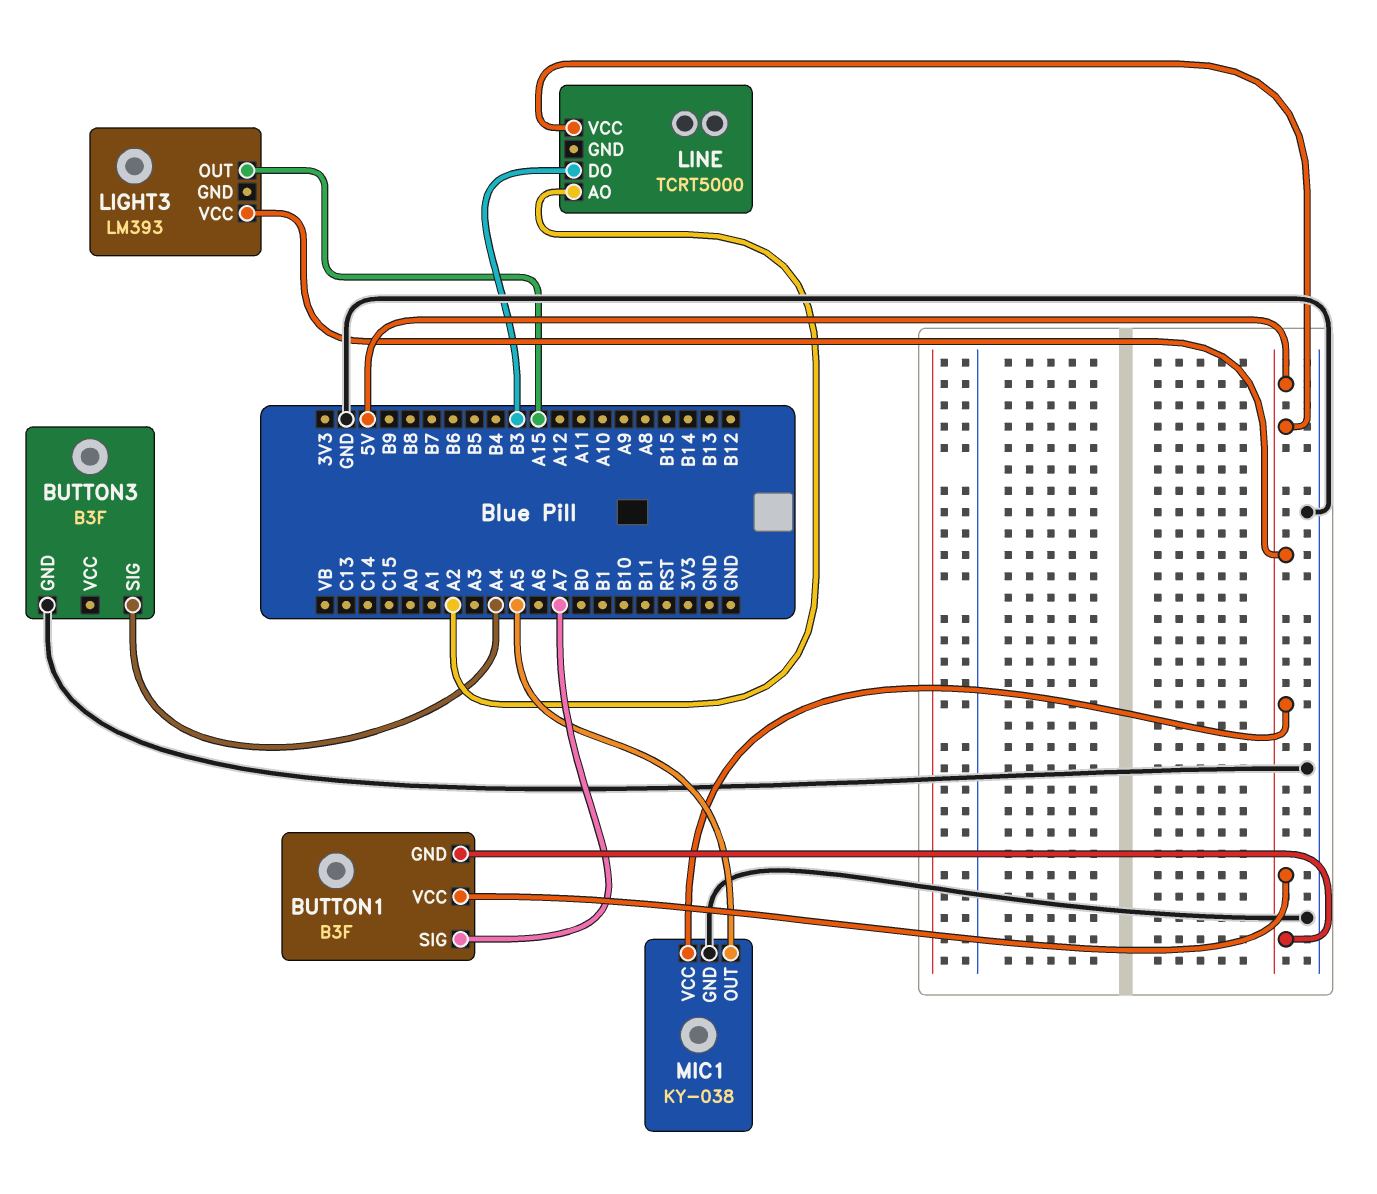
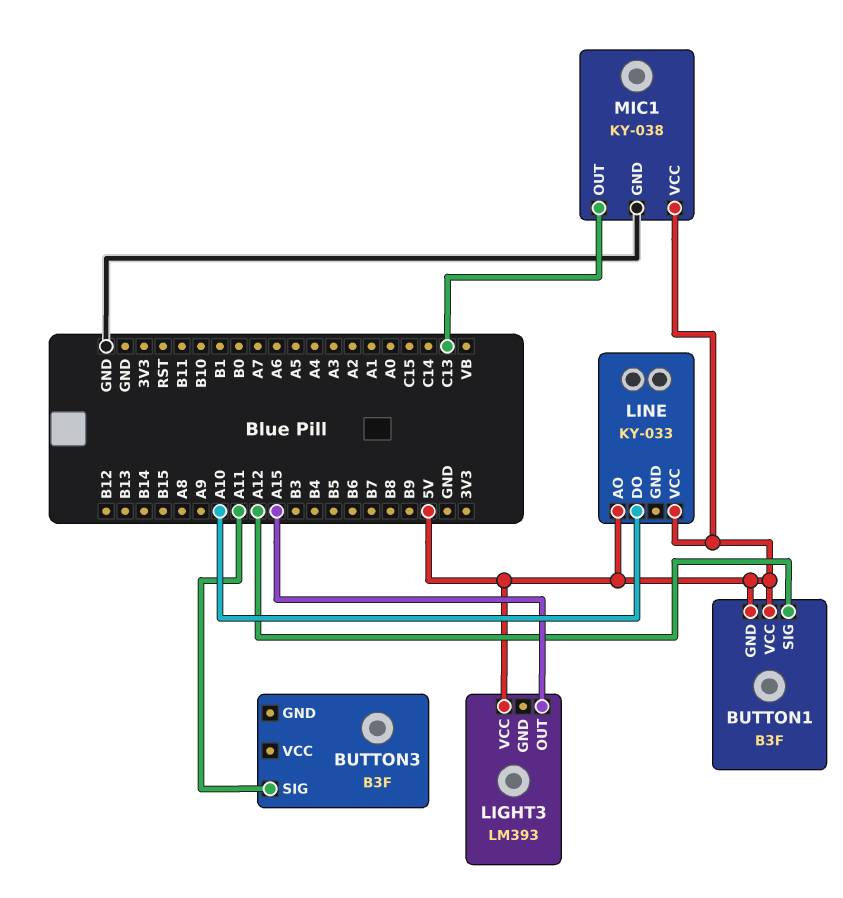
BUTTON1 pin SIG: A7 -> A12
BUTTON3 pin GND: GND -> none
BUTTON3 pin SIG: A4 -> A11
LINE: TCRT5000 -> KY-033
LINE pin AO: A2 -> 5V
LINE pin DO: B3 -> A10
MIC1 pin OUT: A5 -> C13

